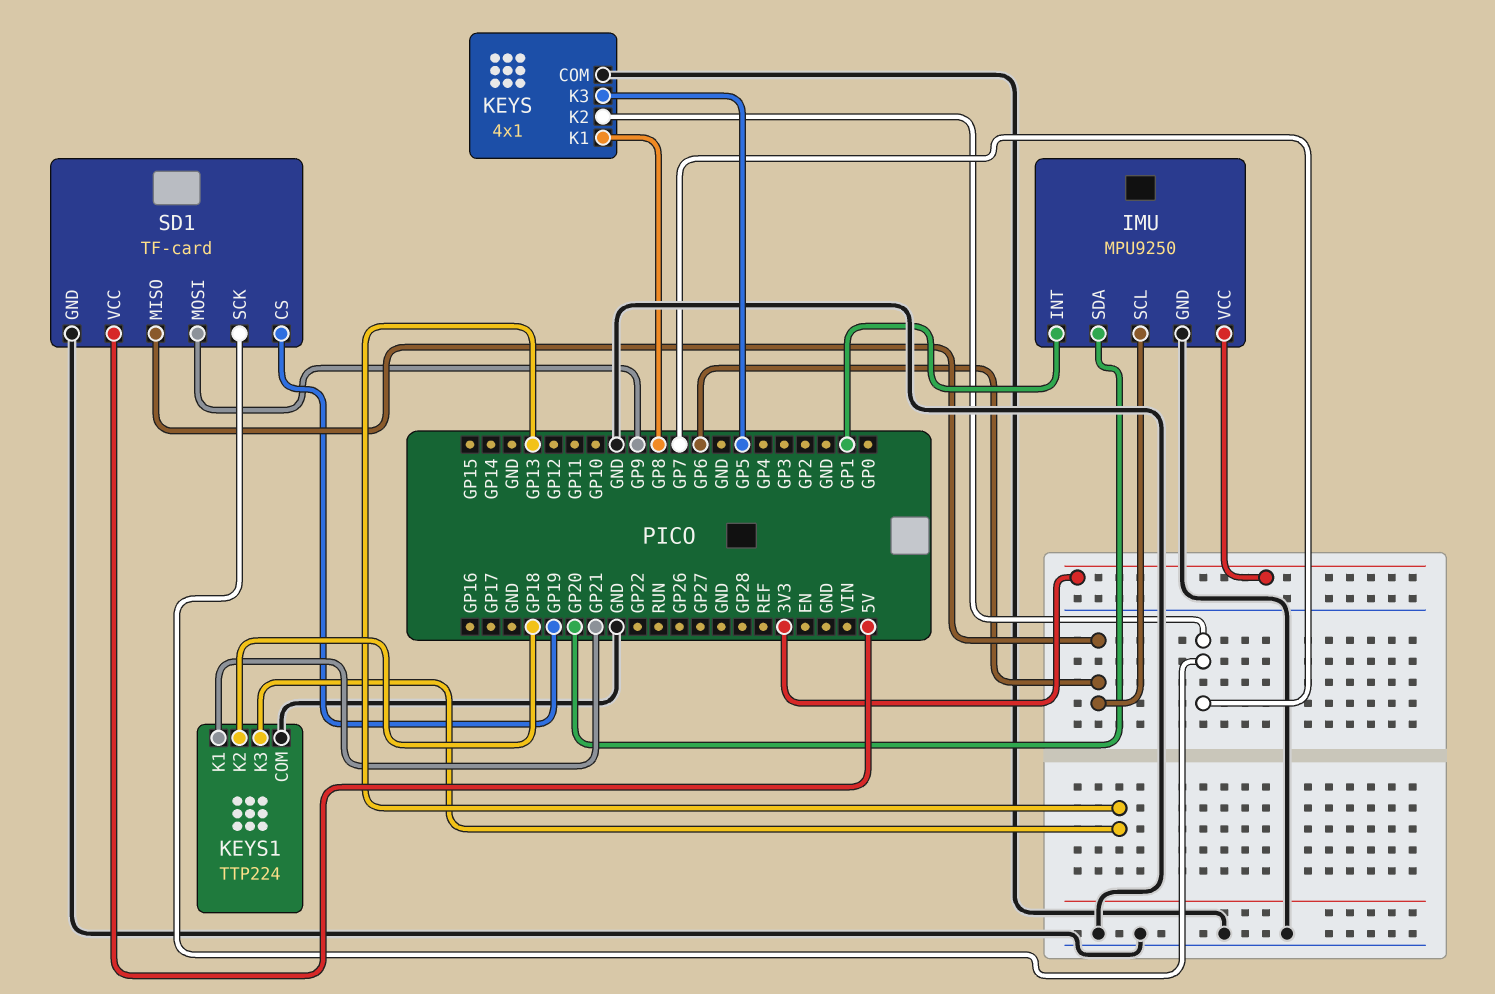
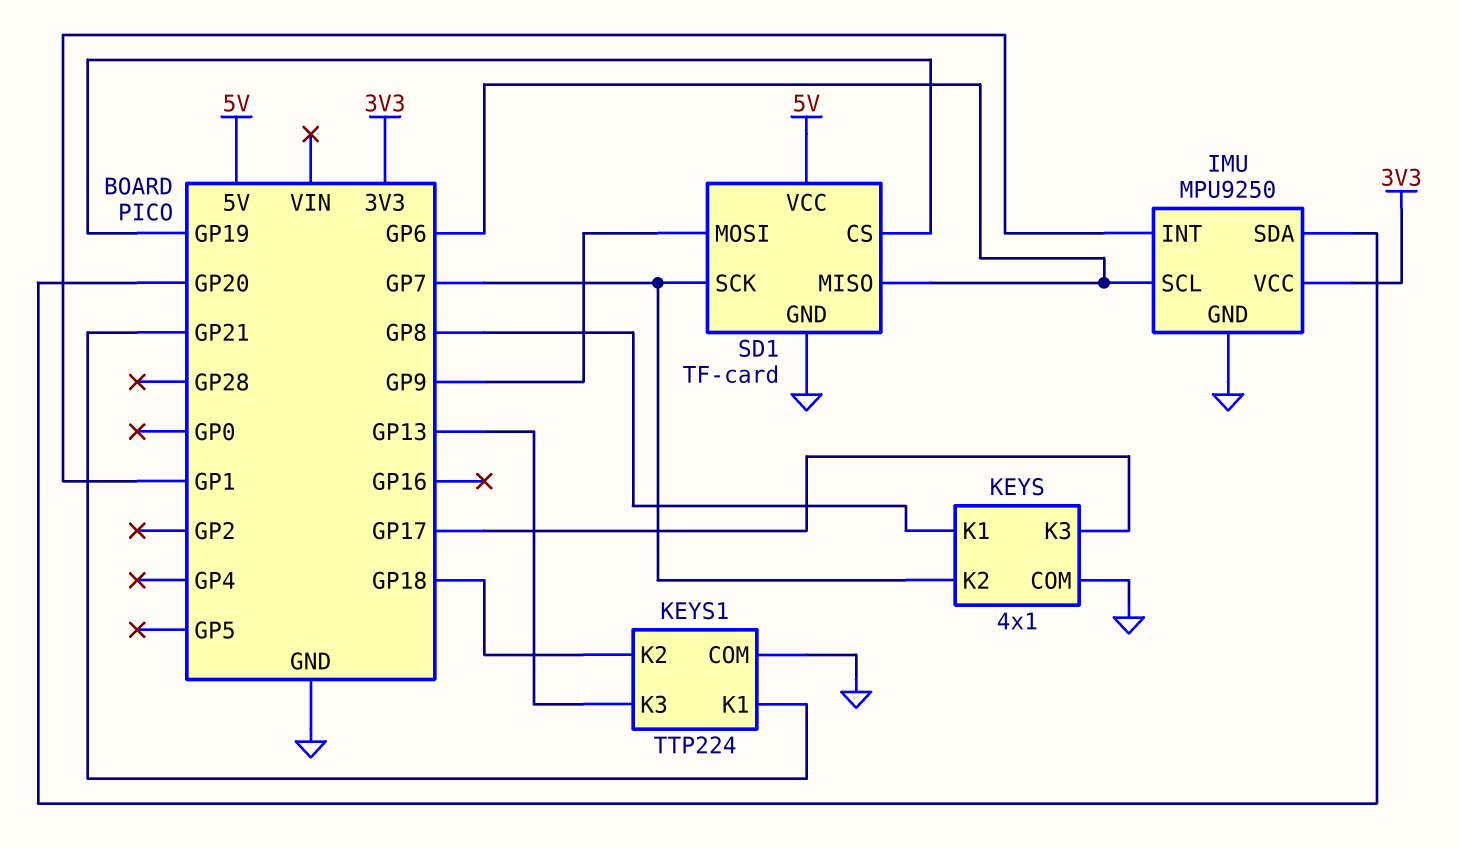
KEYS pin K3: GP5 -> GP17

